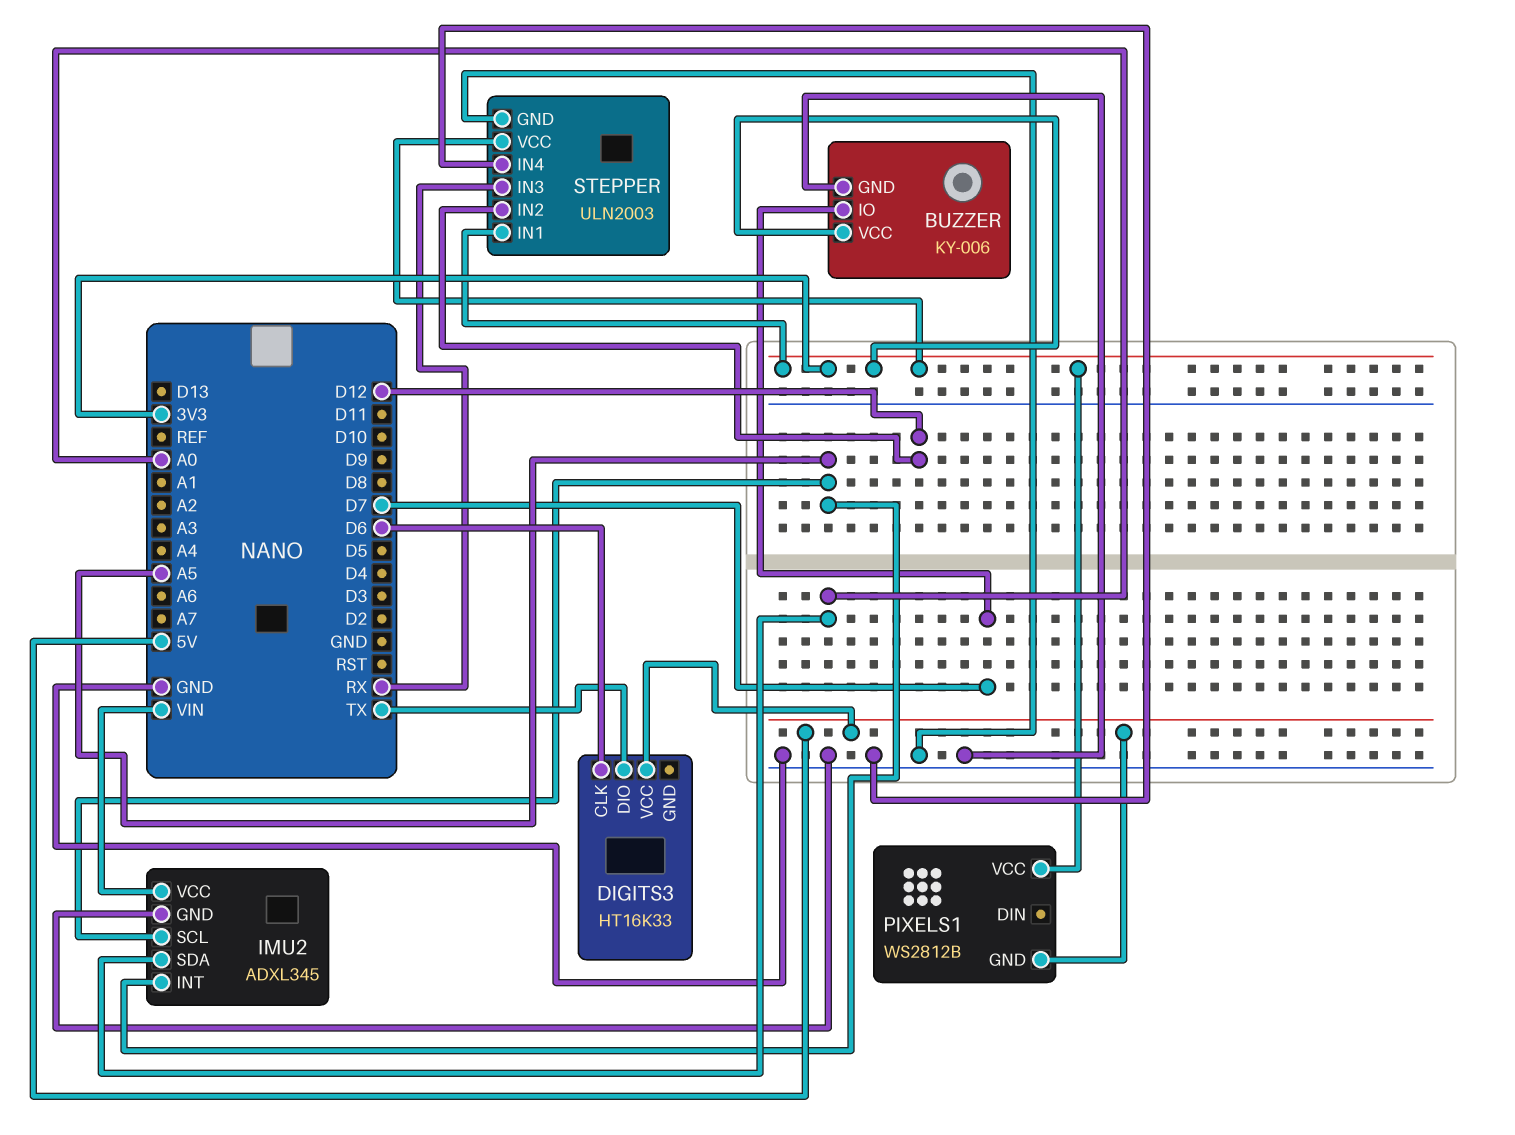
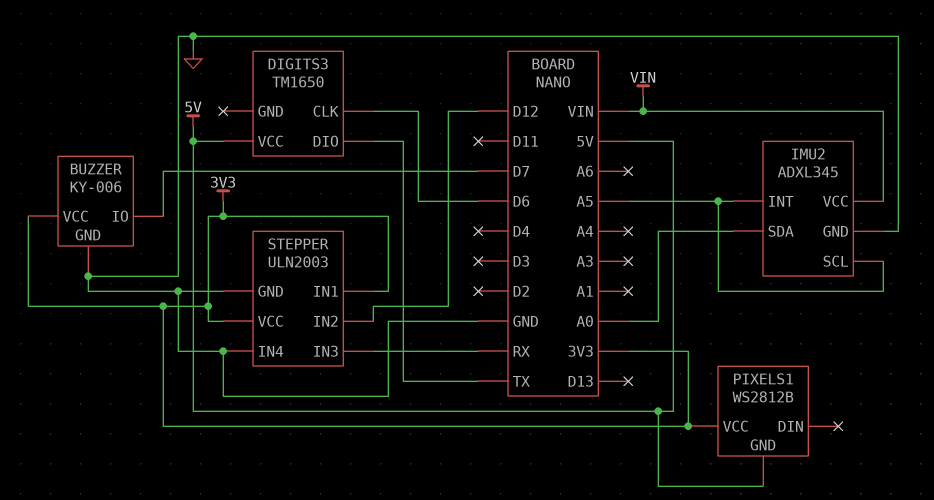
DIGITS3: HT16K33 -> TM1650

